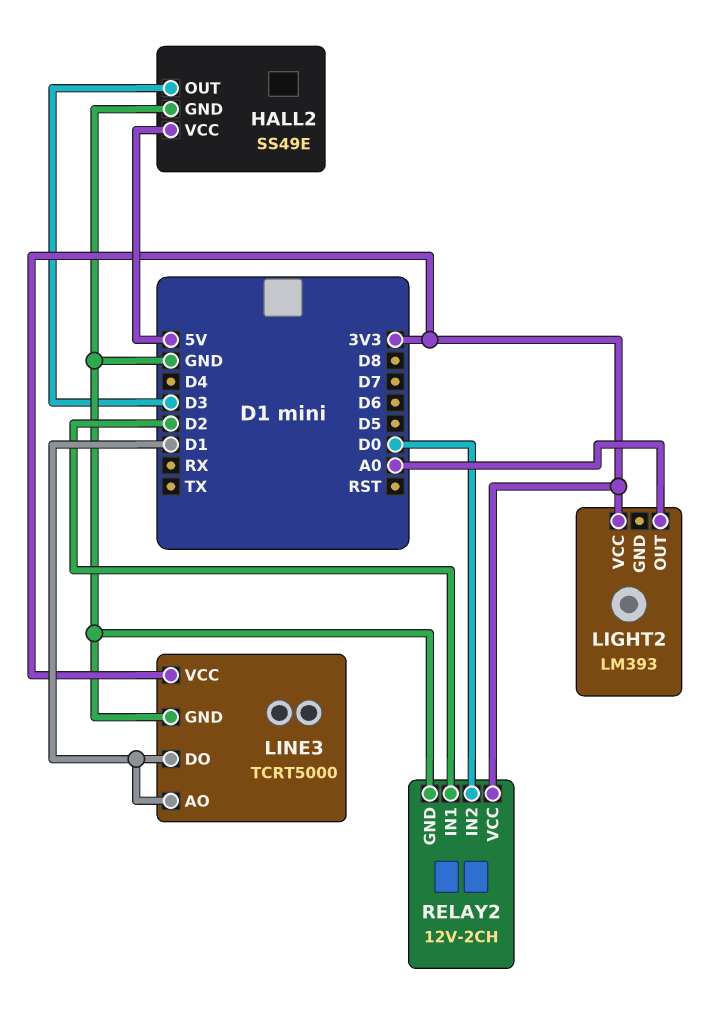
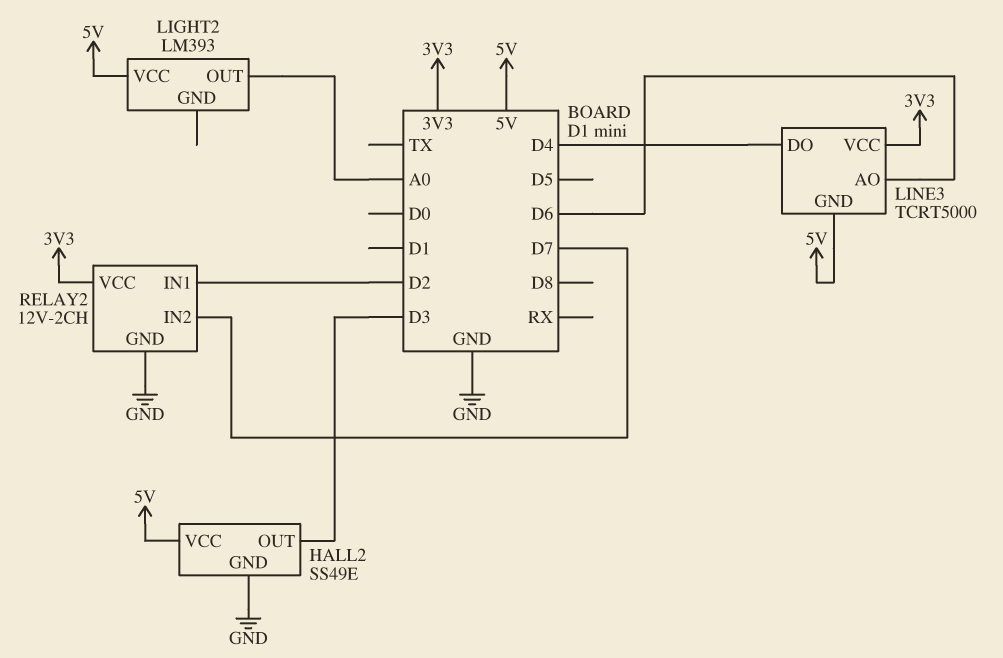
LIGHT2 pin VCC: 3V3 -> 5V
LINE3 pin AO: D1 -> D6
LINE3 pin DO: D1 -> D4
LINE3 pin GND: GND -> 5V
RELAY2 pin IN2: D0 -> D7

